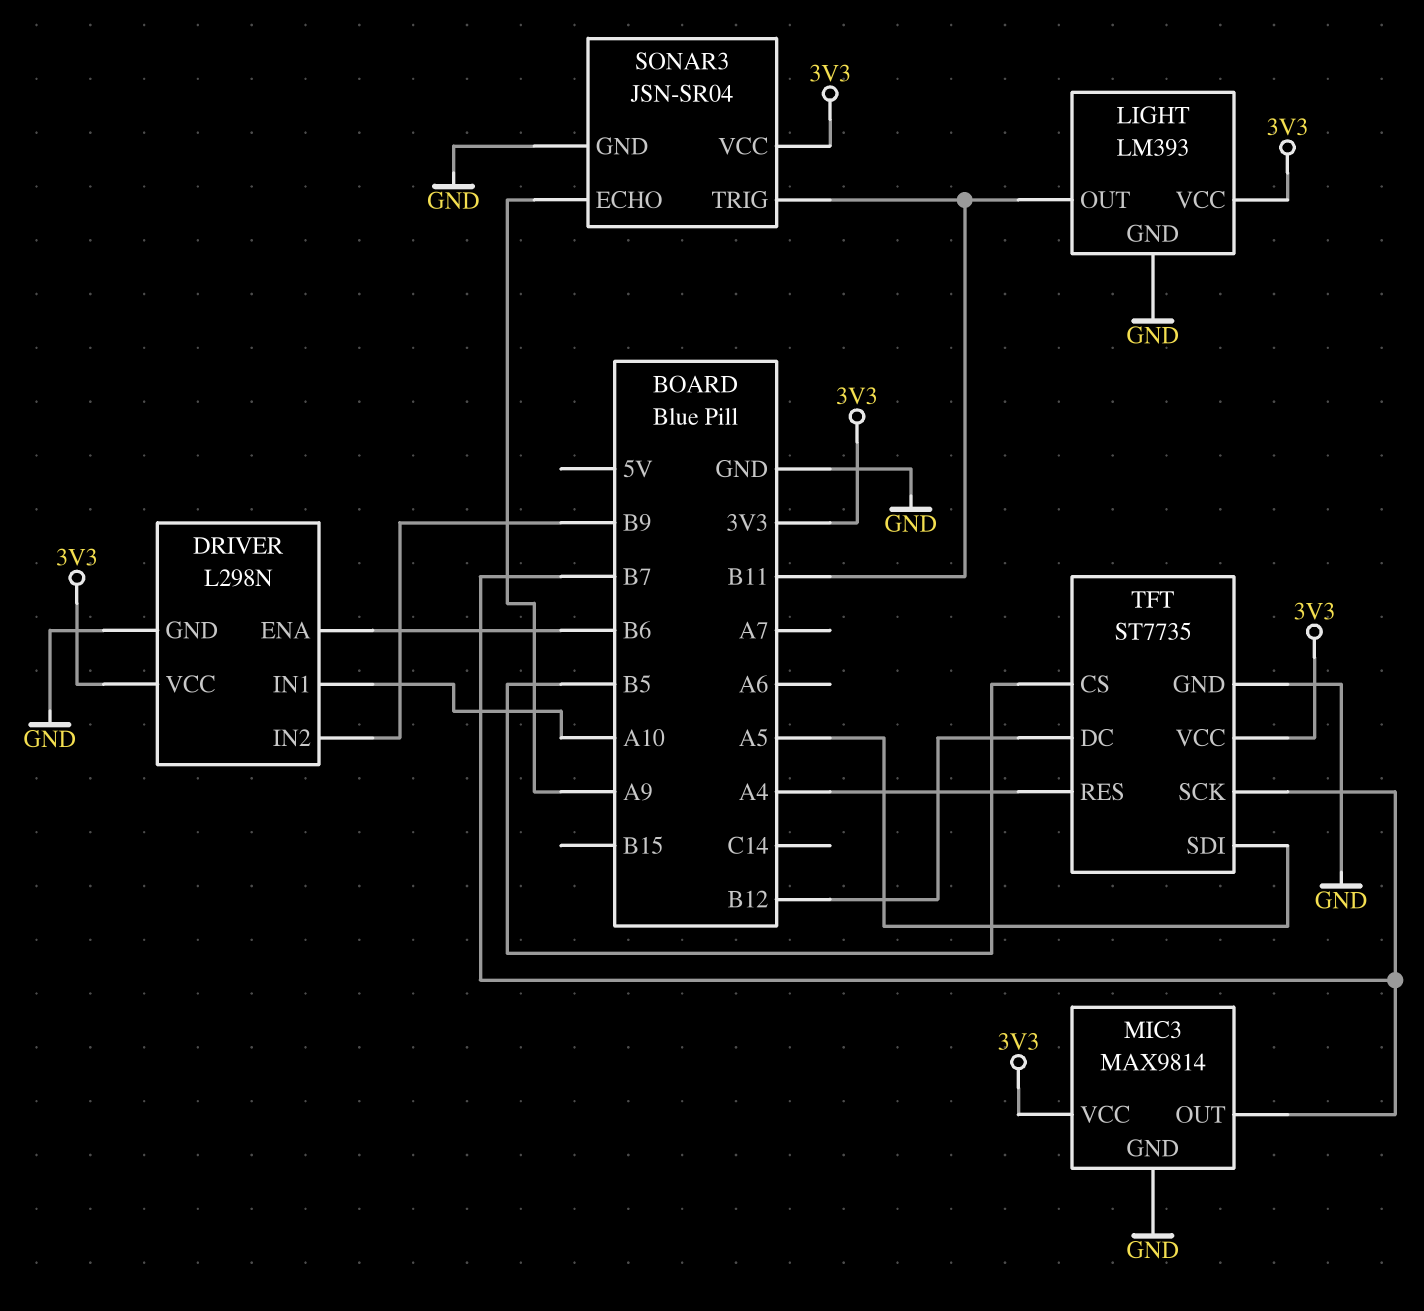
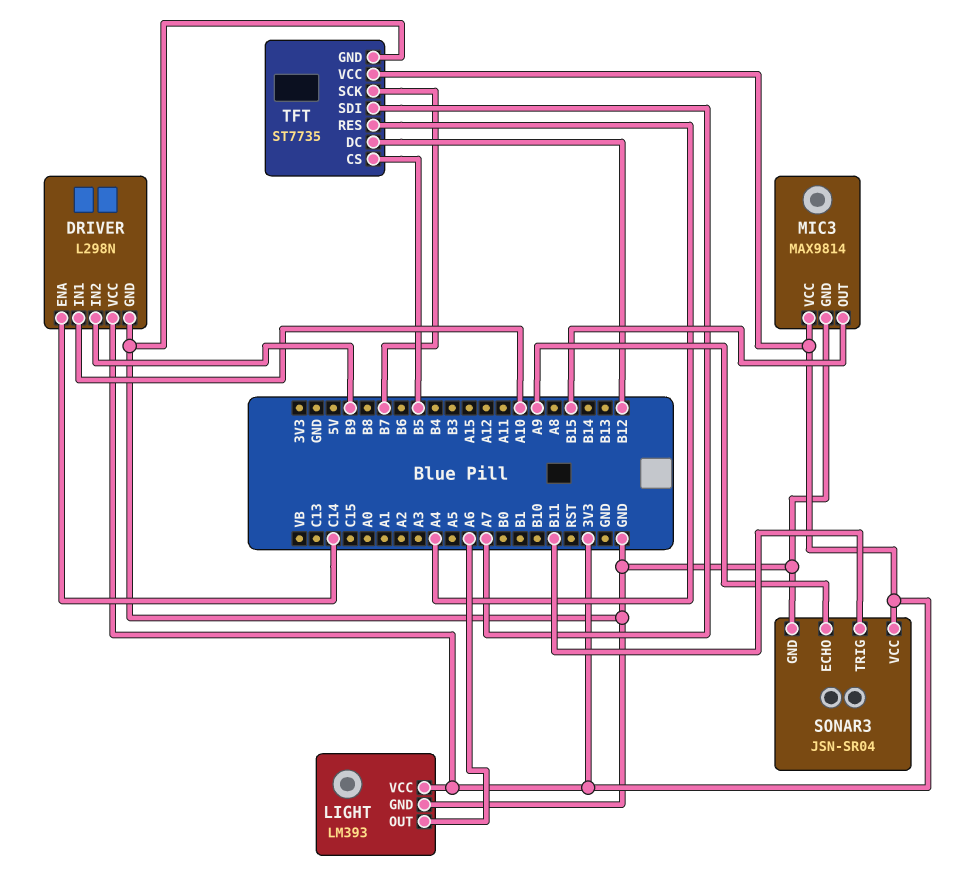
DRIVER pin ENA: B6 -> C14
LIGHT pin OUT: B11 -> A6
MIC3 pin OUT: B7 -> B15
TFT pin SDI: A5 -> A7

